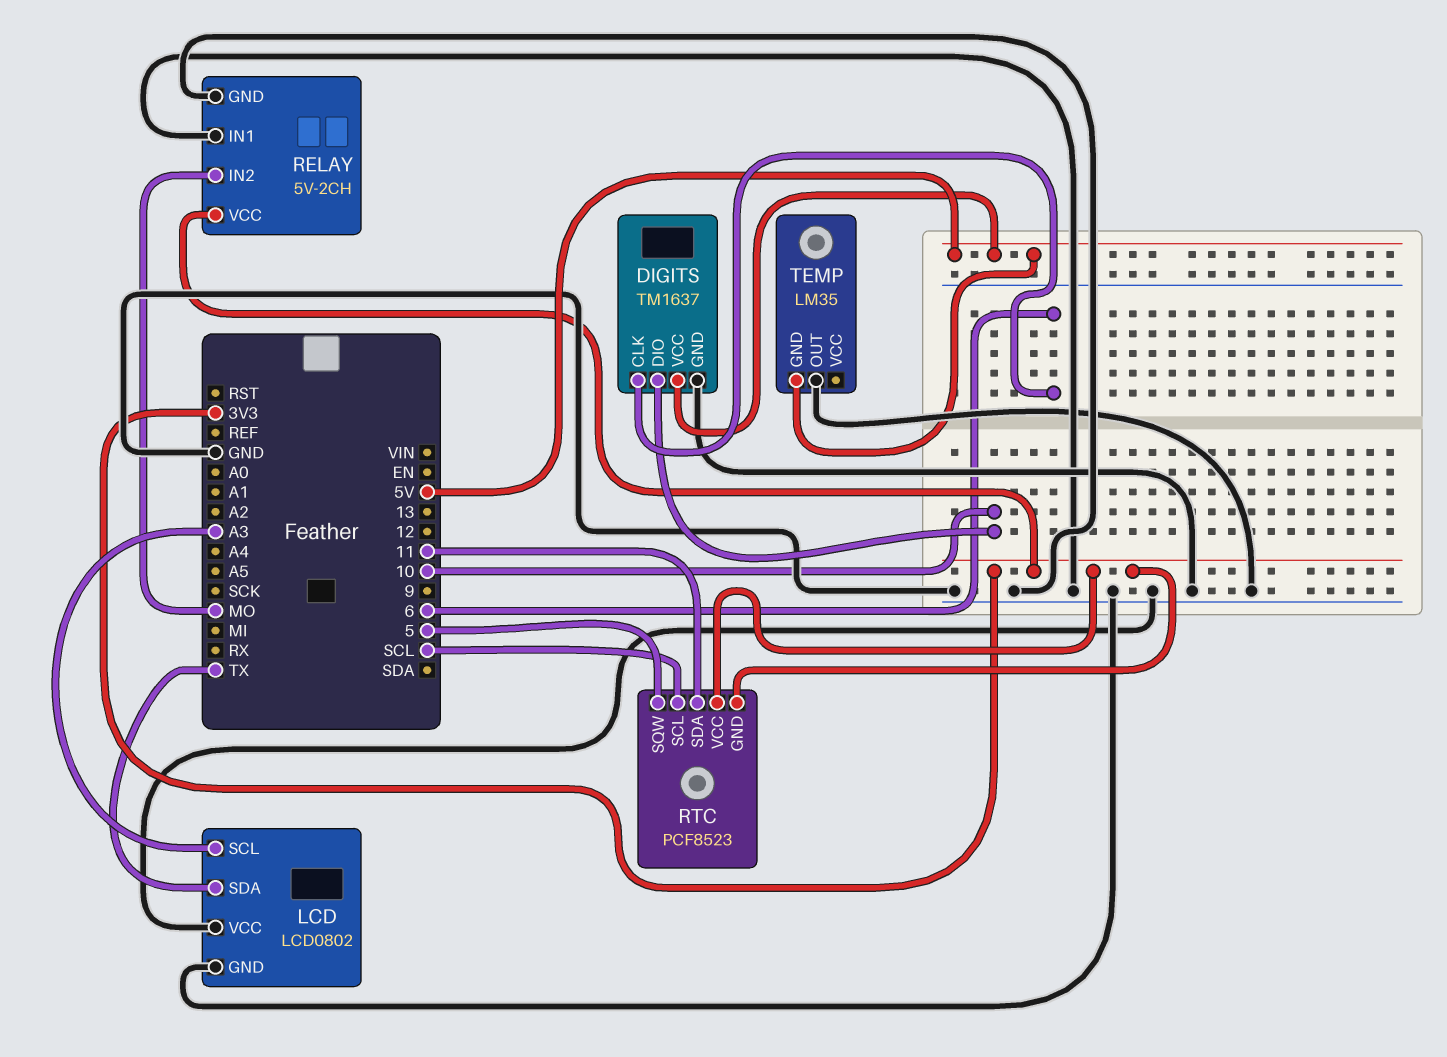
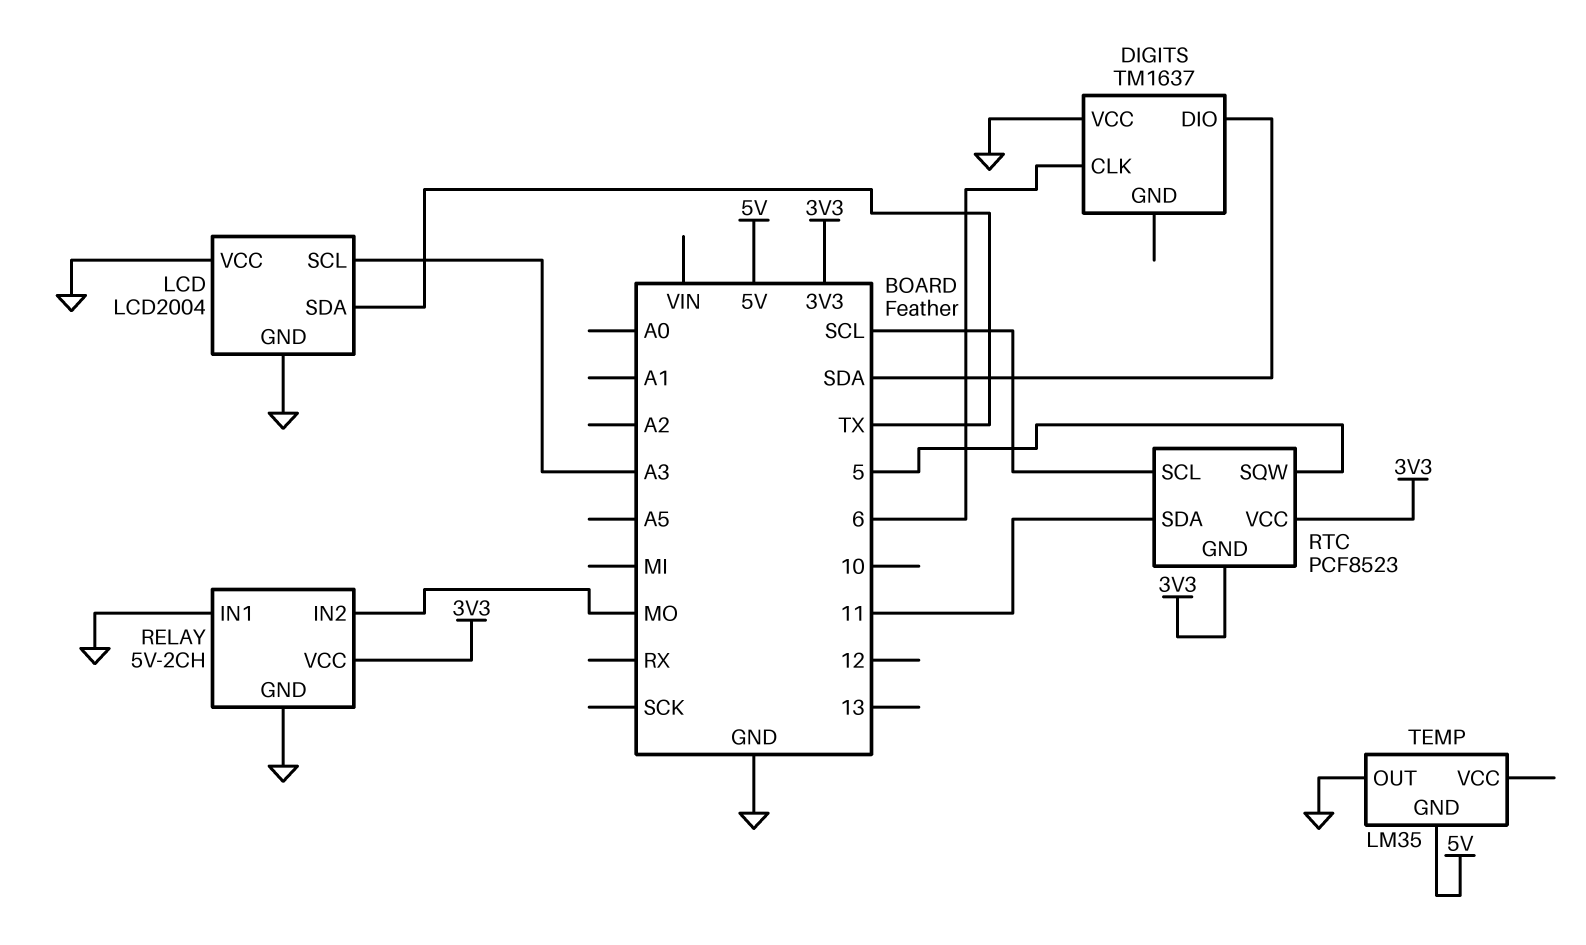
DIGITS pin DIO: 10 -> SDA
DIGITS pin GND: GND -> none
DIGITS pin VCC: 5V -> GND
LCD: LCD0802 -> LCD2004

